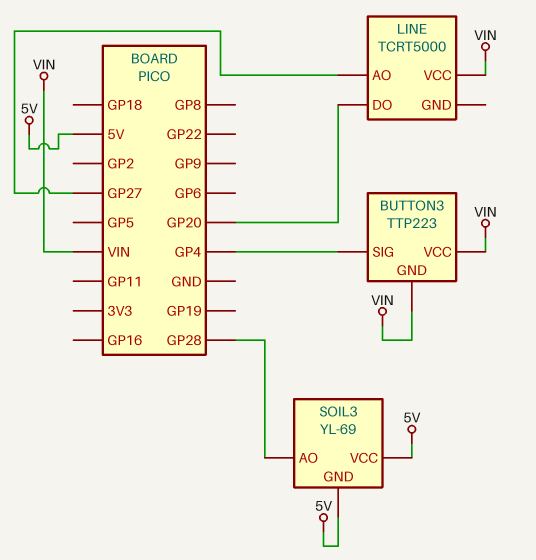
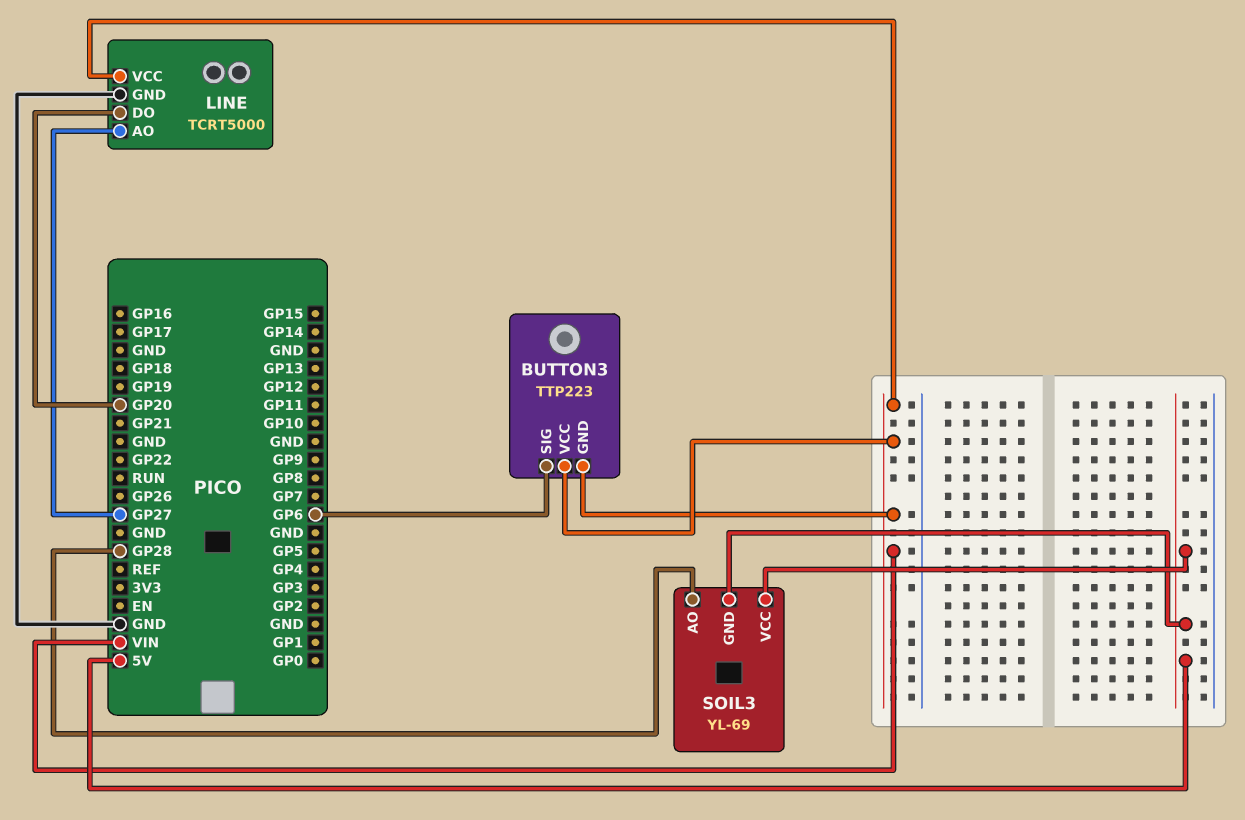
BUTTON3 pin SIG: GP4 -> GP6
LINE pin GND: none -> GND

